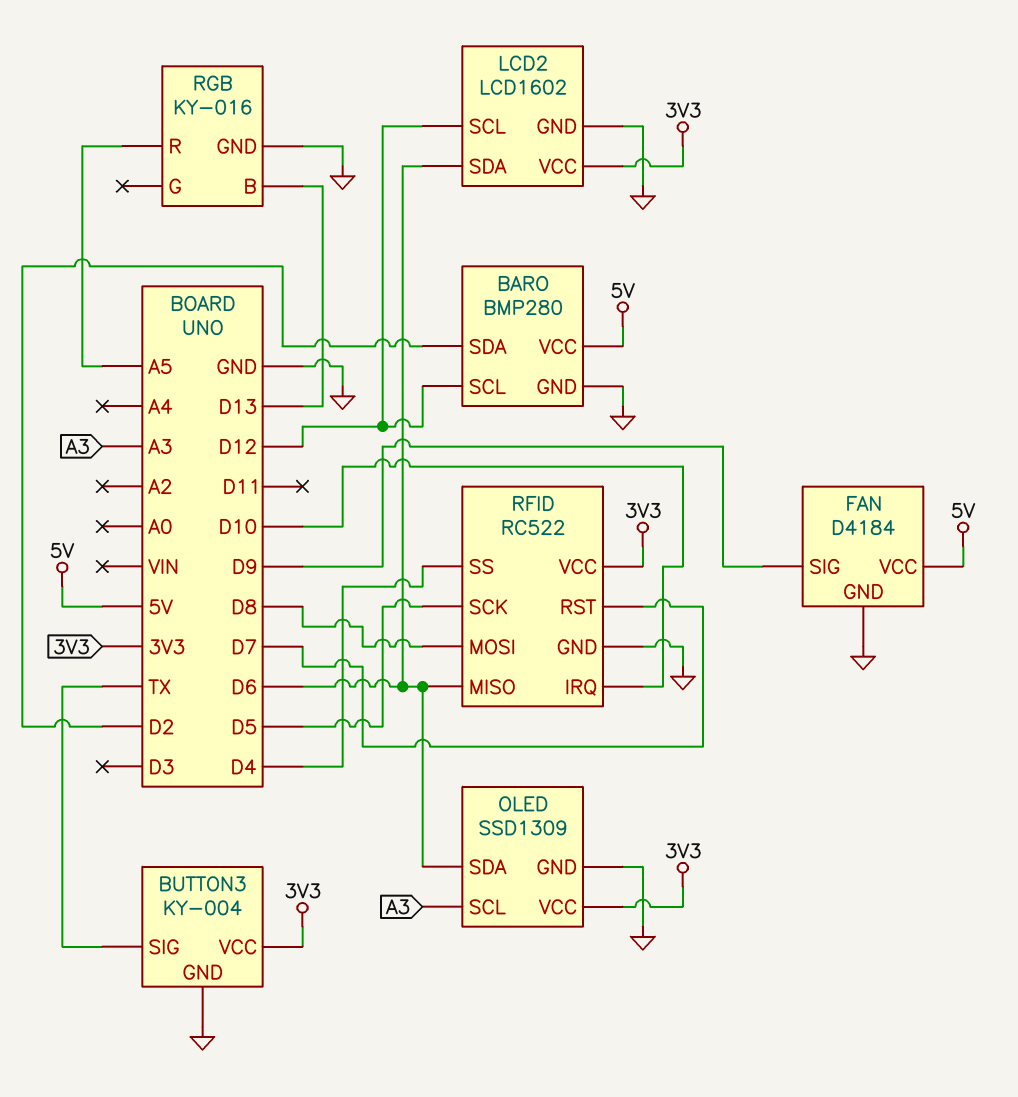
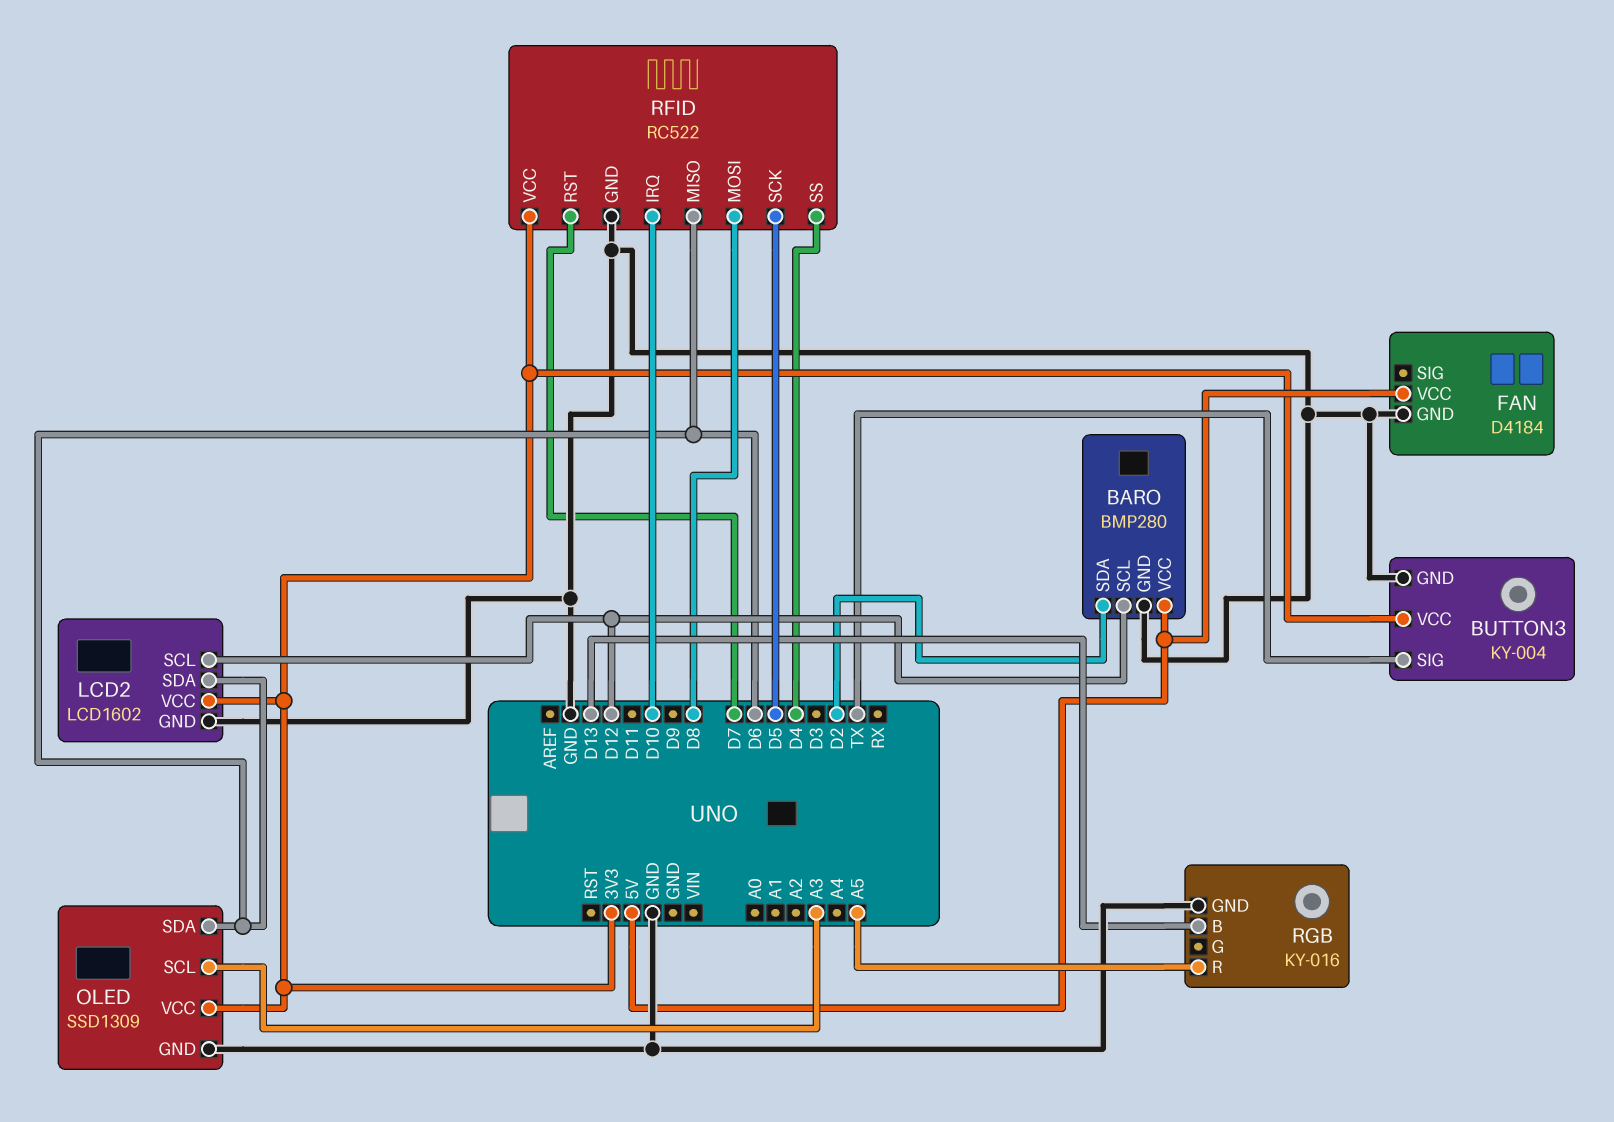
FAN pin SIG: D9 -> none

